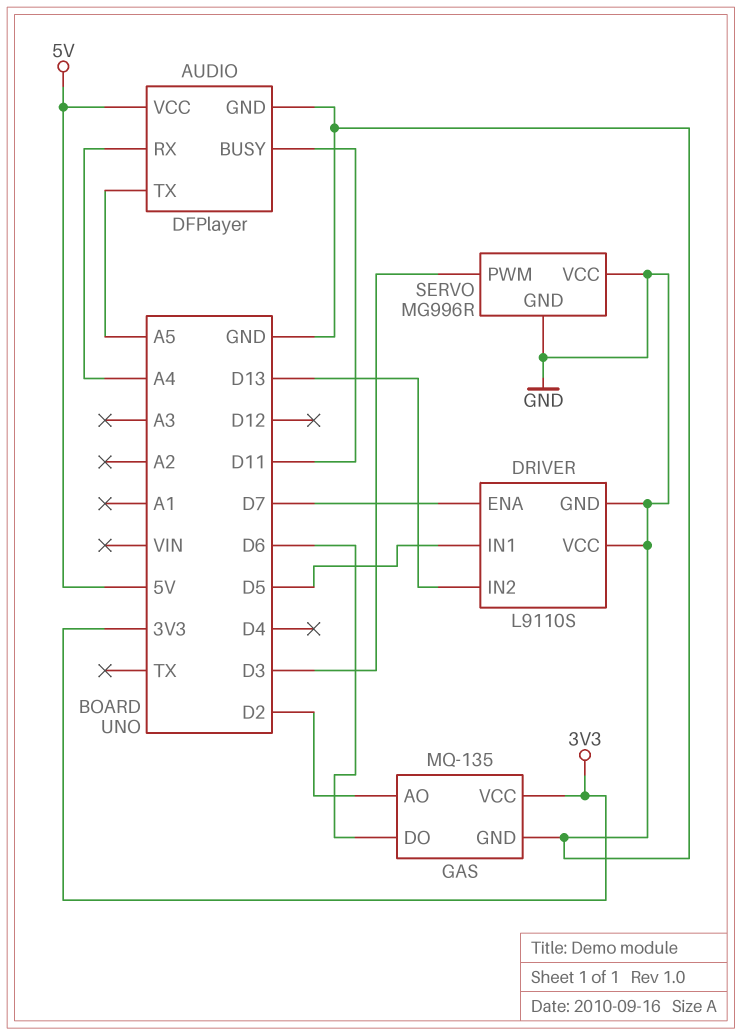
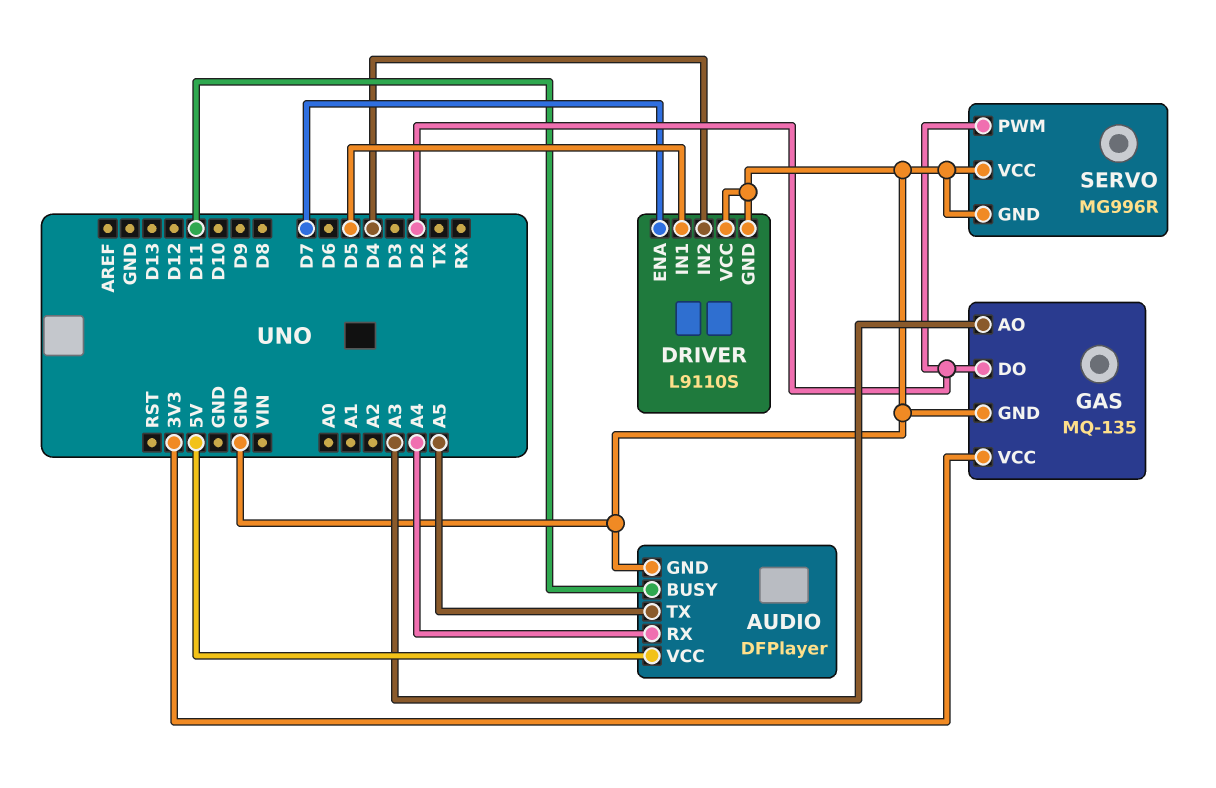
DRIVER pin IN2: D13 -> D4
GAS pin AO: D2 -> A3
GAS pin DO: D6 -> D2
SERVO pin PWM: D3 -> D2

